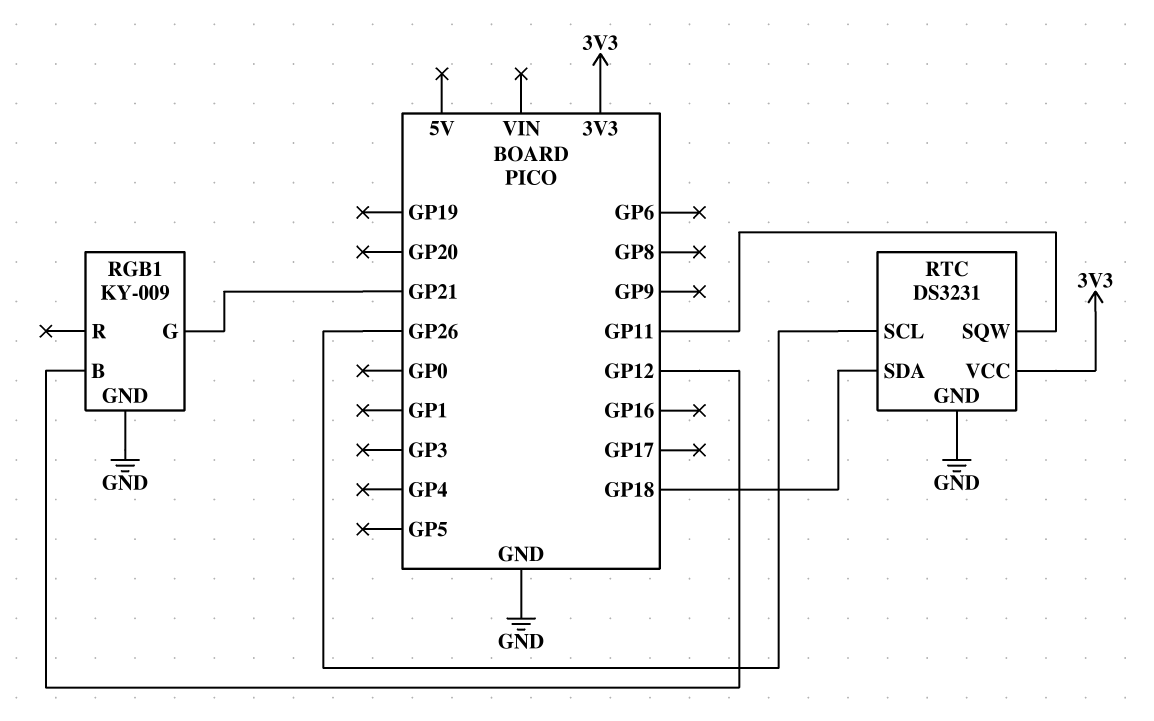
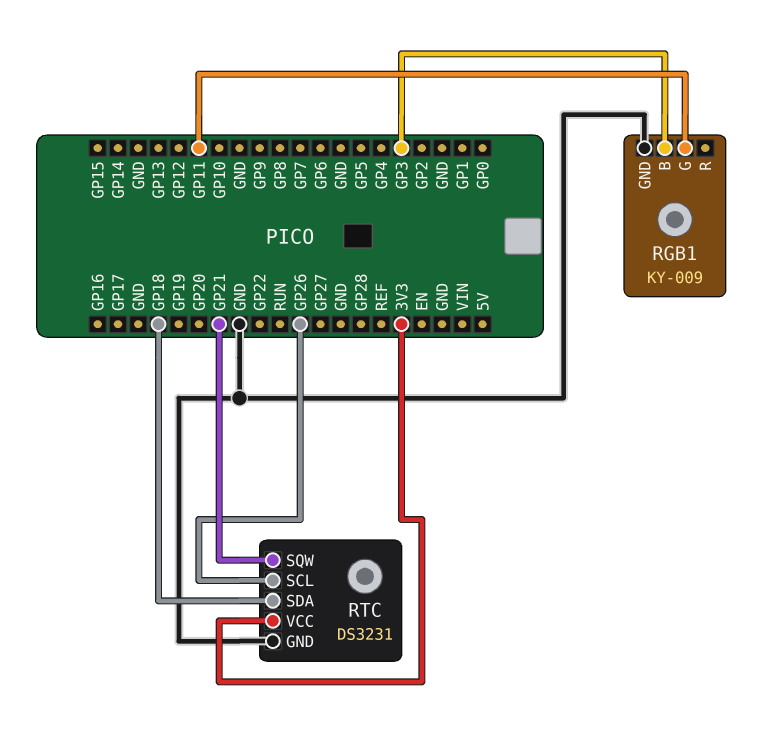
RGB1 pin B: GP12 -> GP3
RGB1 pin G: GP21 -> GP11
RTC pin SQW: GP11 -> GP21

